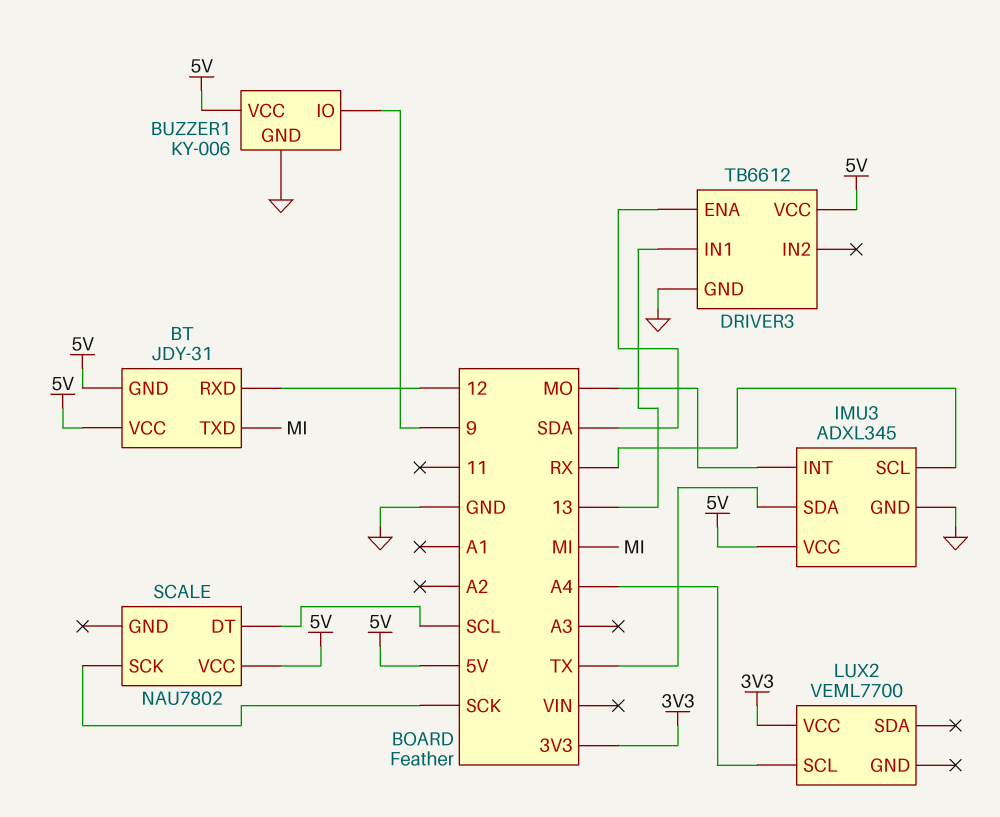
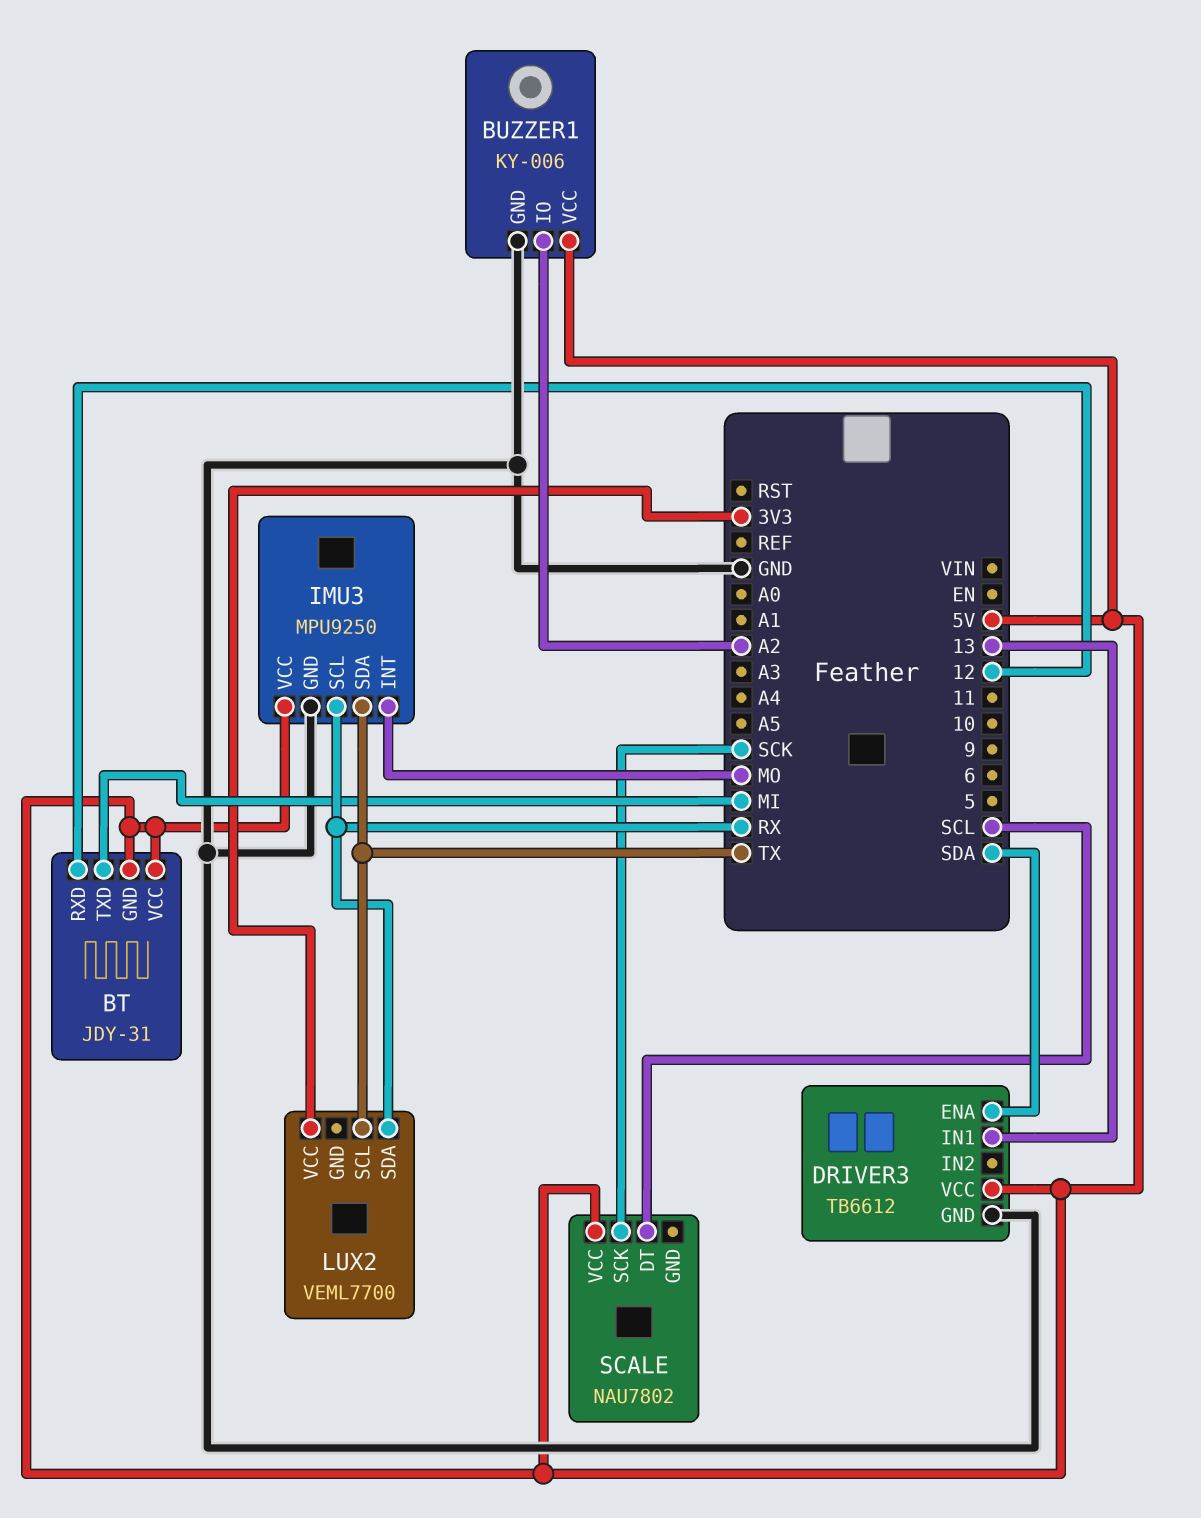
BUZZER1 pin IO: 9 -> A2
IMU3: ADXL345 -> MPU9250
LUX2 pin SCL: A4 -> TX
LUX2 pin SDA: none -> RX

